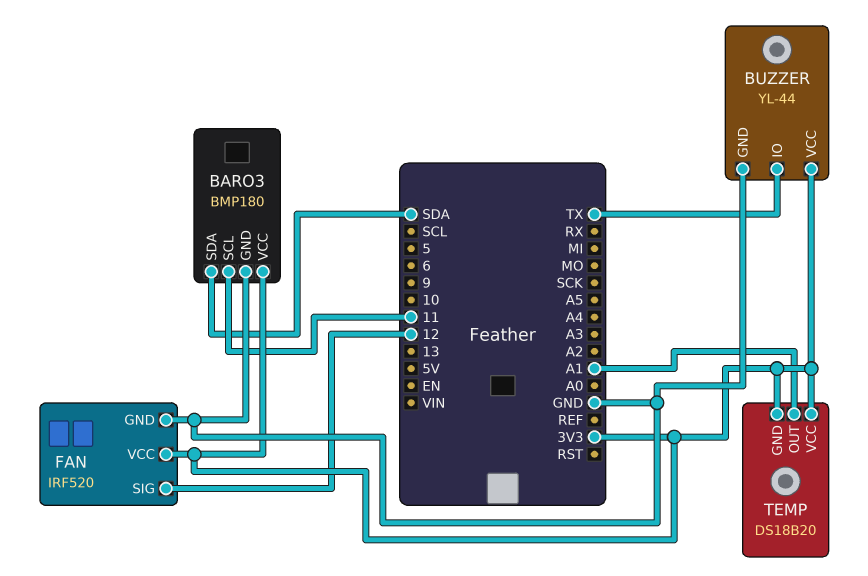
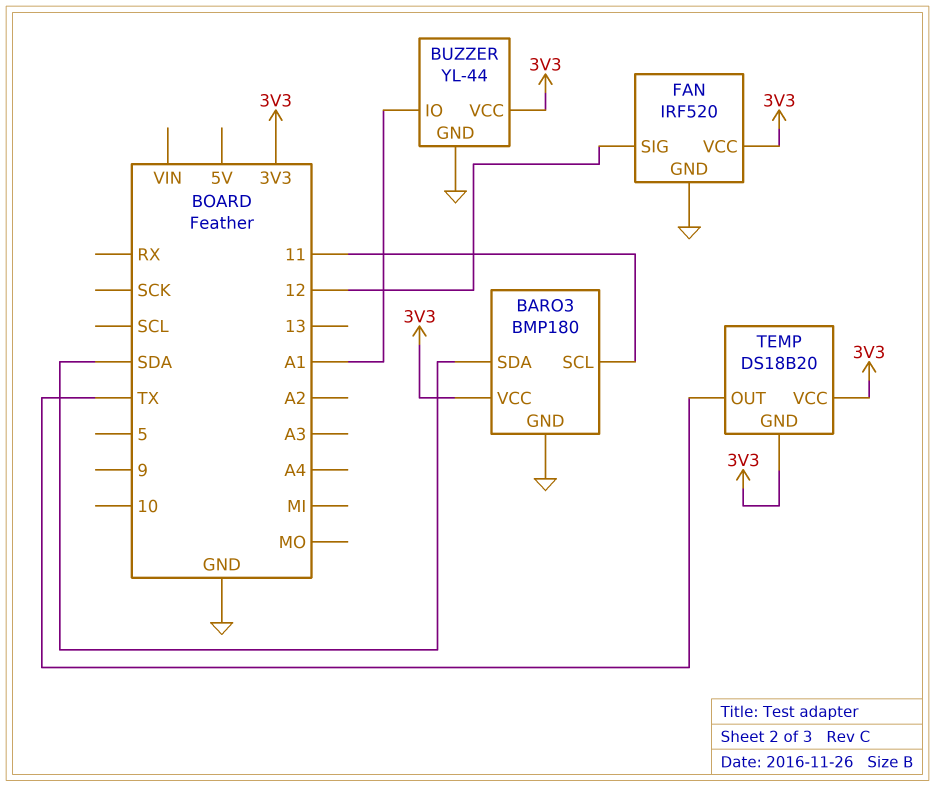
BUZZER pin IO: TX -> A1
TEMP pin OUT: A1 -> TX

